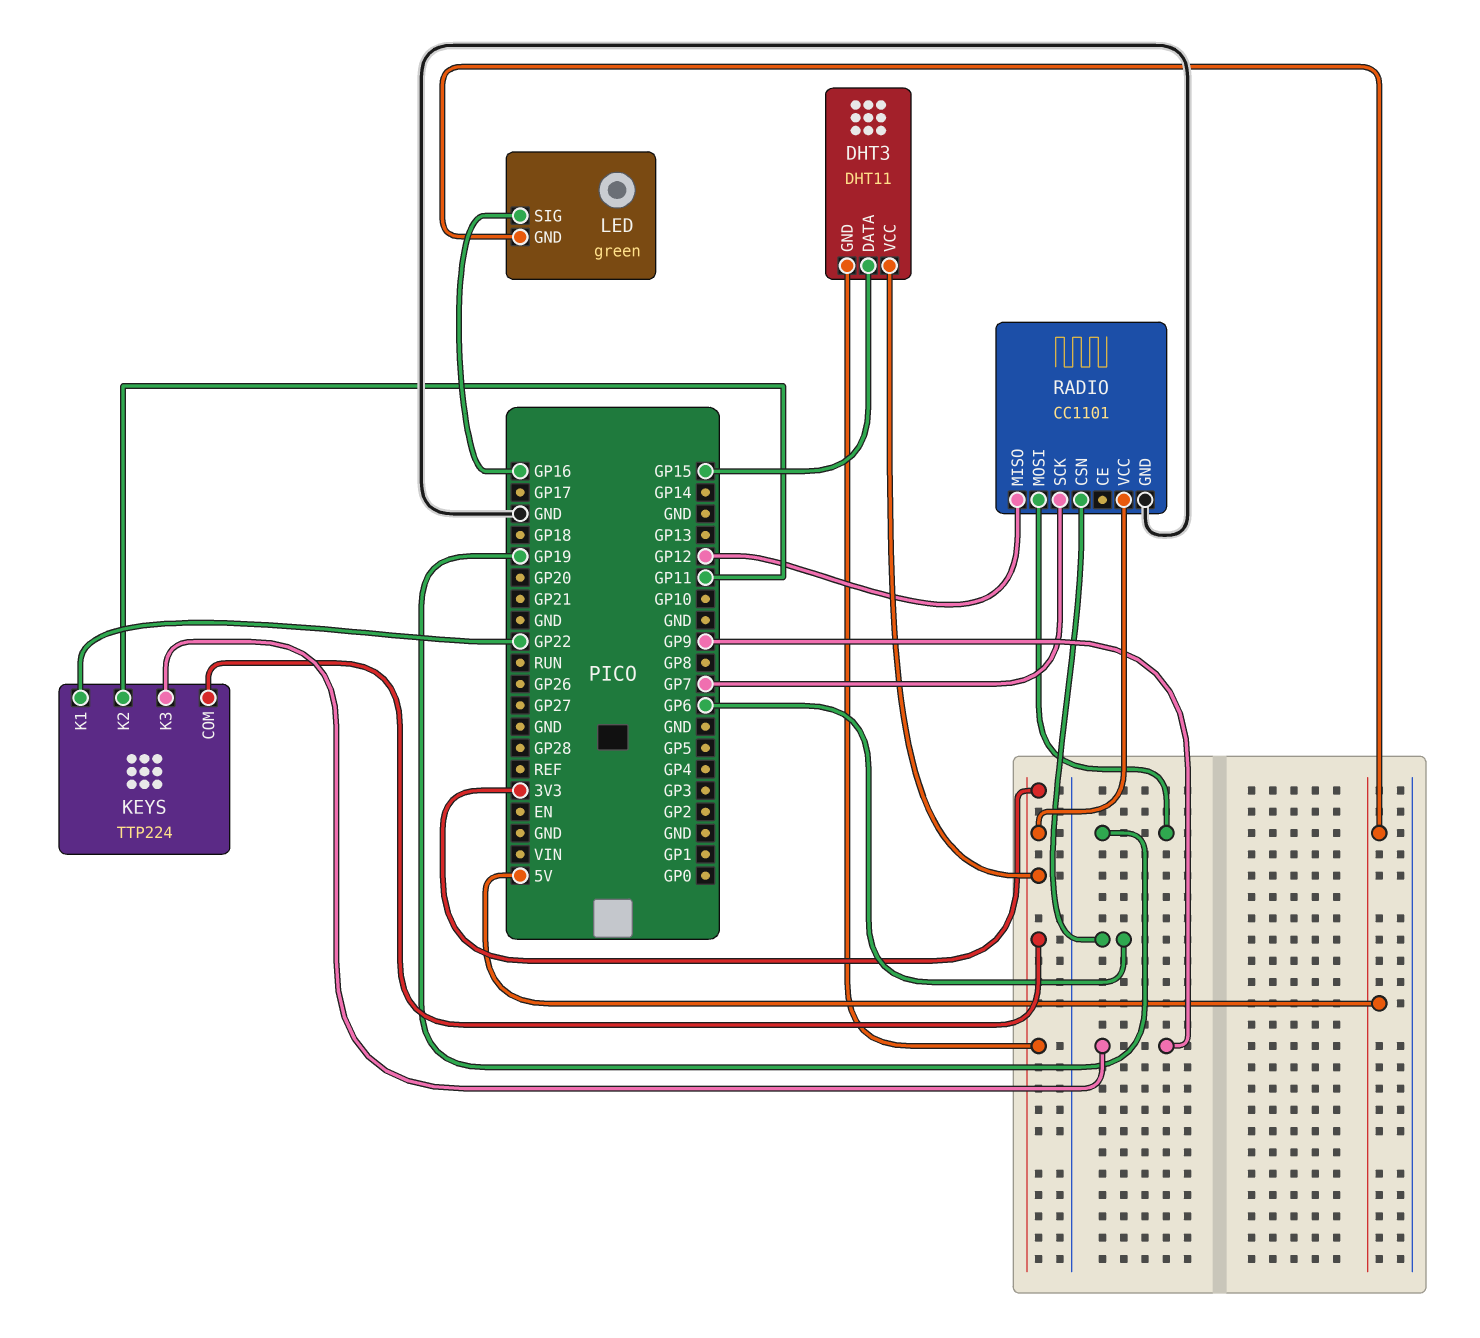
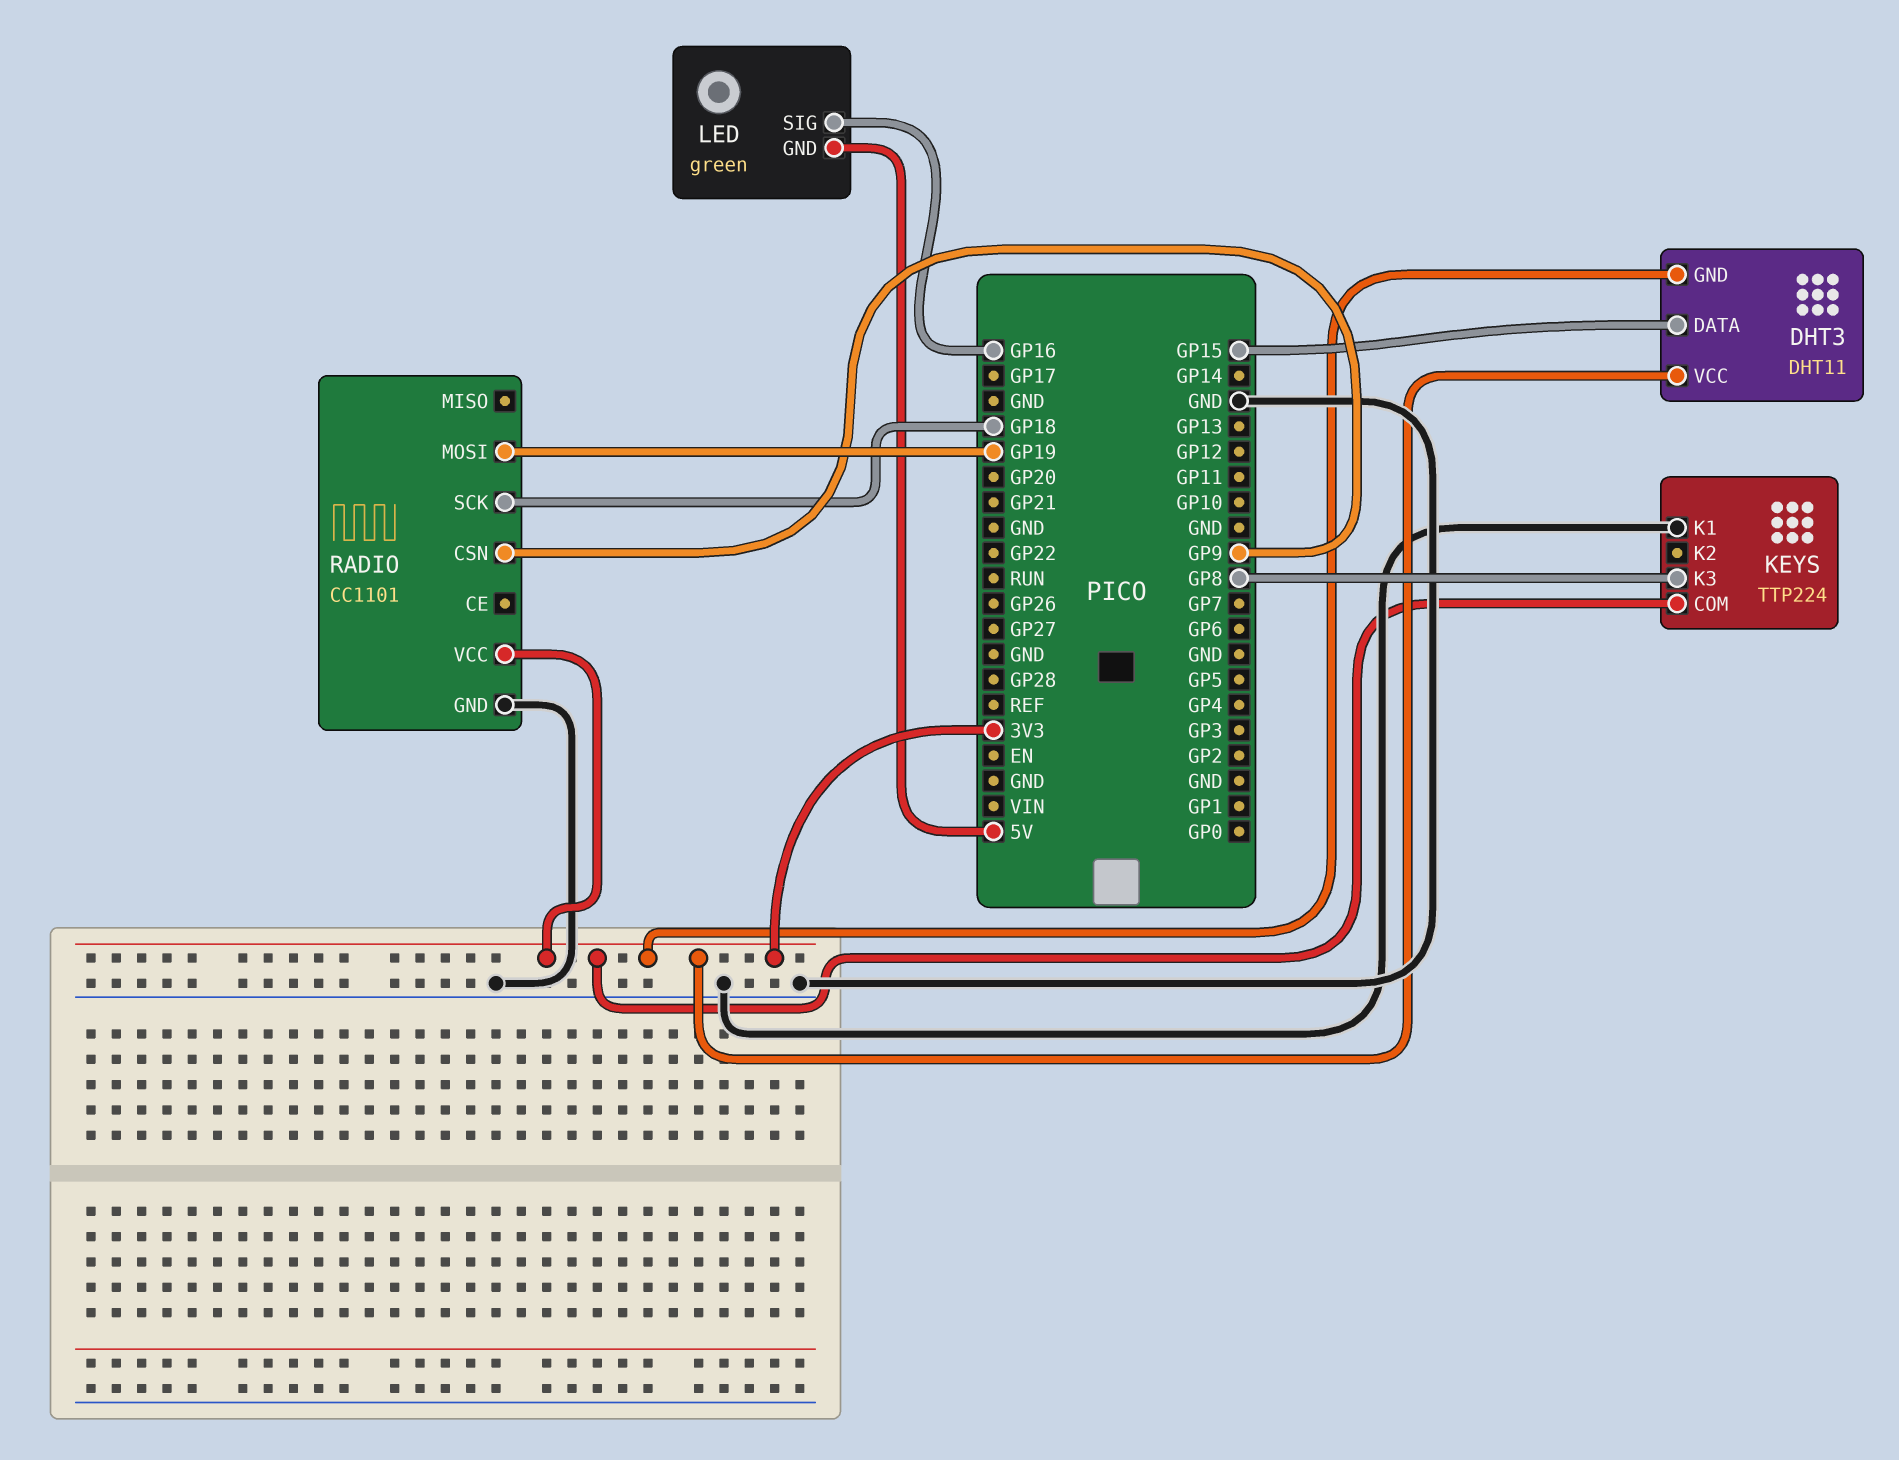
KEYS pin K1: GP22 -> GND
KEYS pin K2: GP11 -> none
KEYS pin K3: GP9 -> GP8
RADIO pin CSN: GP6 -> GP9
RADIO pin MISO: GP12 -> none
RADIO pin SCK: GP7 -> GP18

